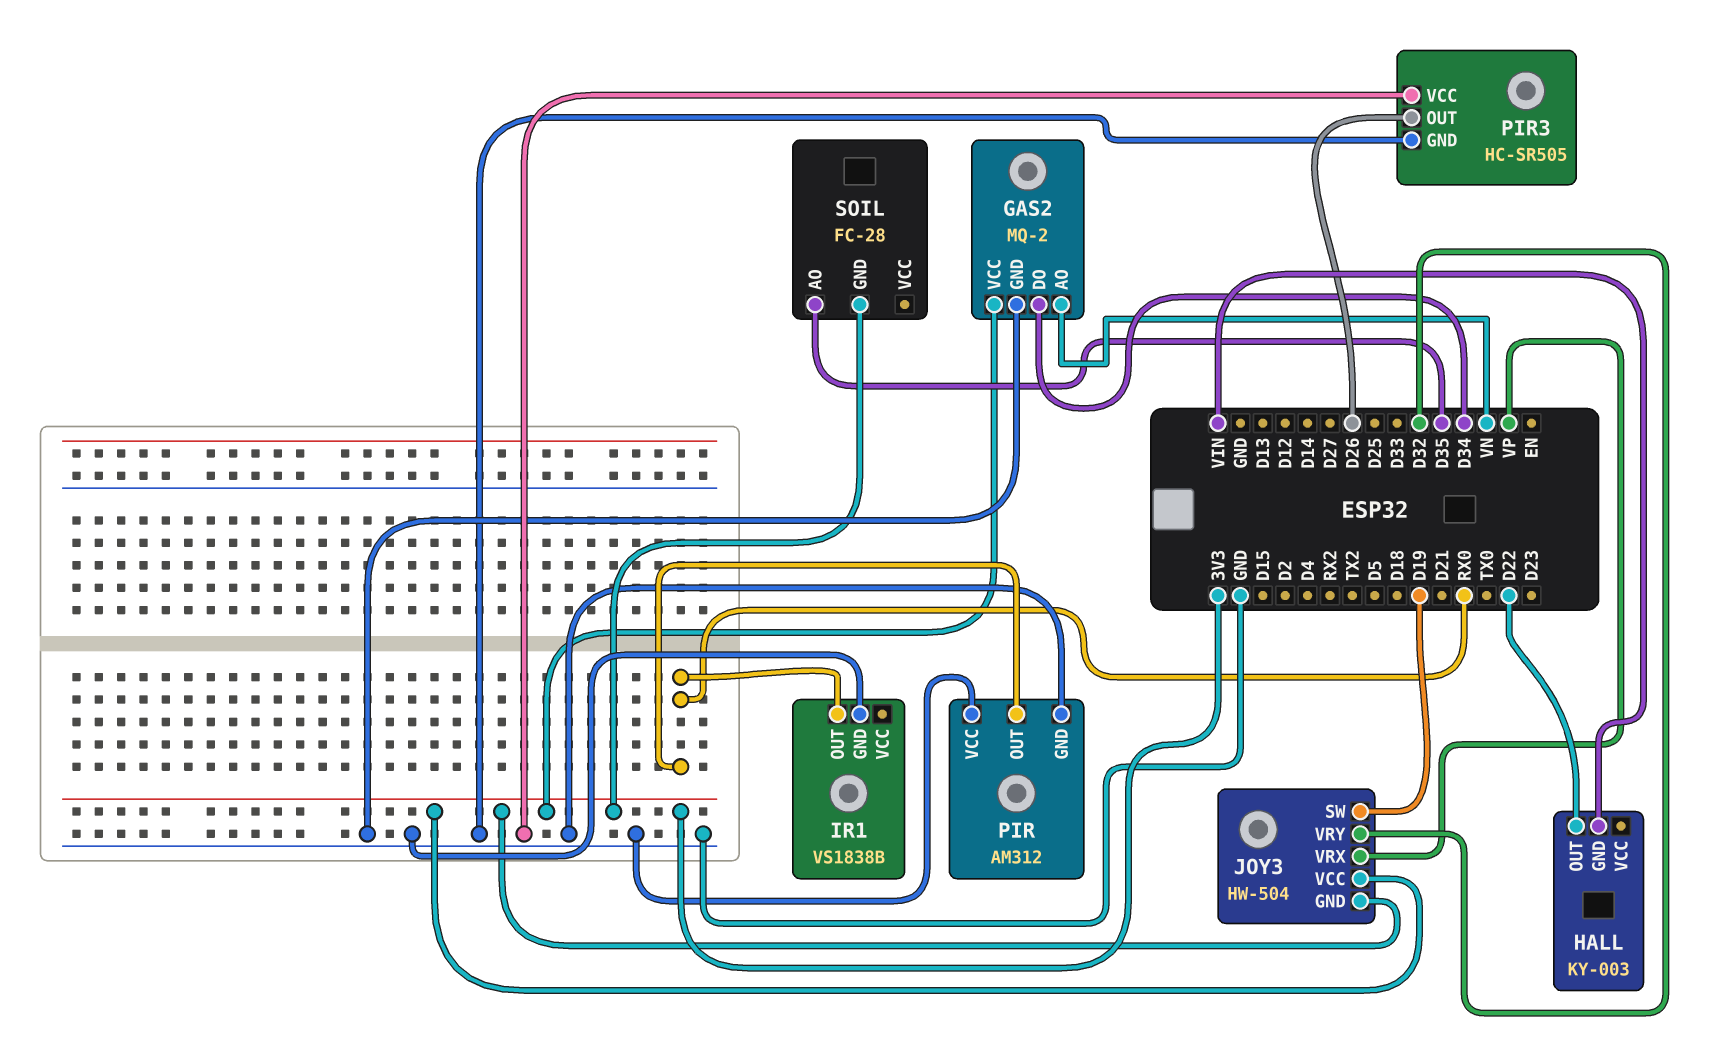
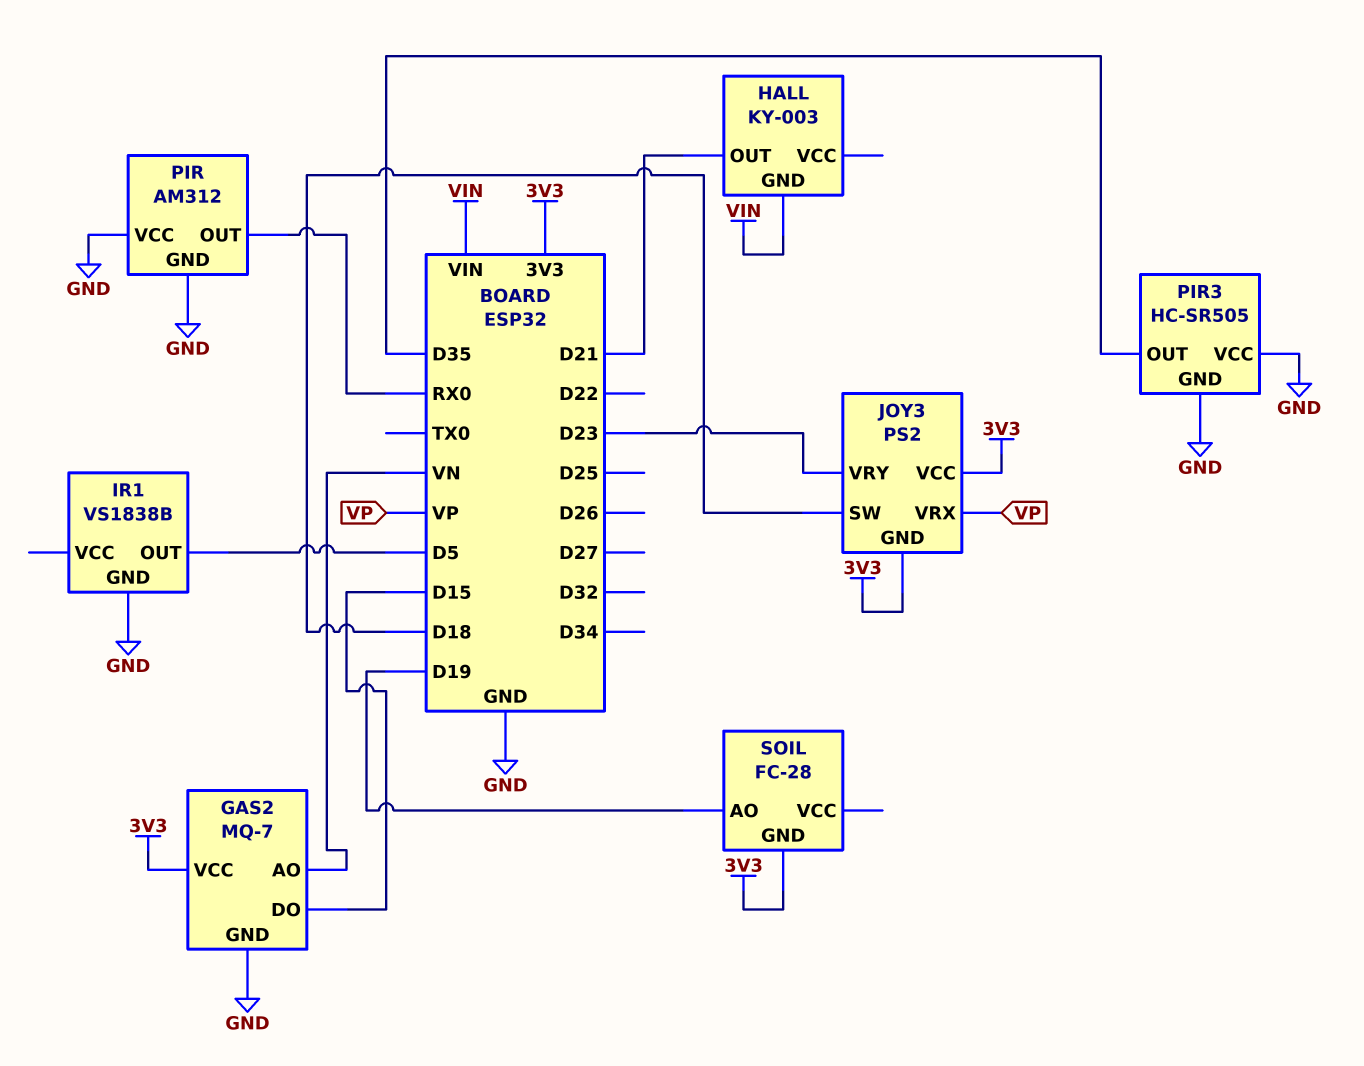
GAS2: MQ-2 -> MQ-7
GAS2 pin DO: D34 -> D15
HALL pin OUT: D22 -> D21
IR1 pin OUT: RX0 -> D5
JOY3: HW-504 -> PS2
JOY3 pin SW: D19 -> D18
JOY3 pin VRY: D32 -> D23
PIR3 pin OUT: D26 -> D35
SOIL pin AO: D35 -> D19

